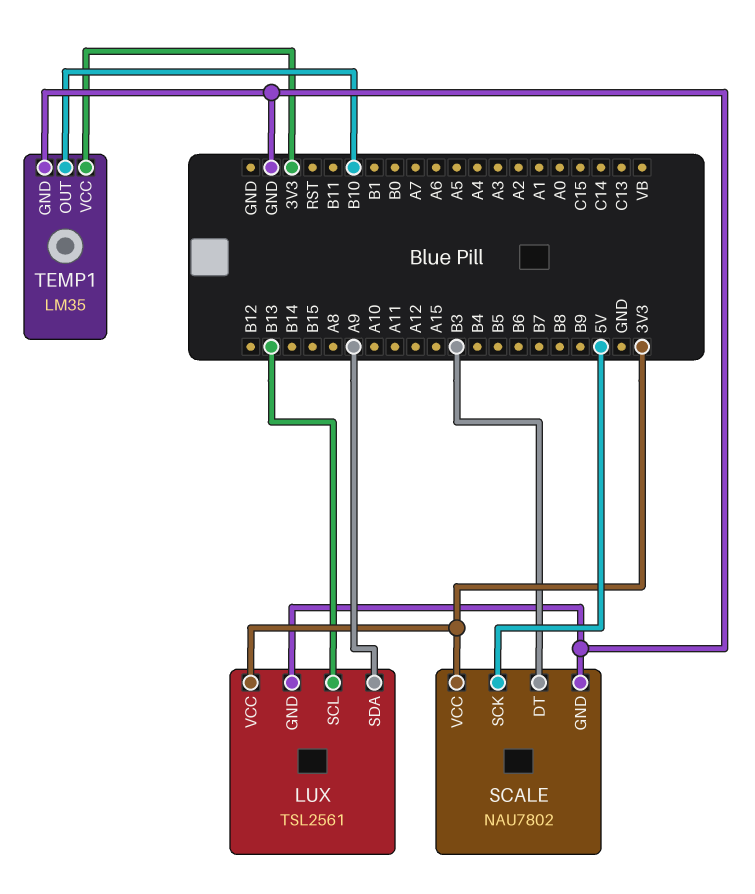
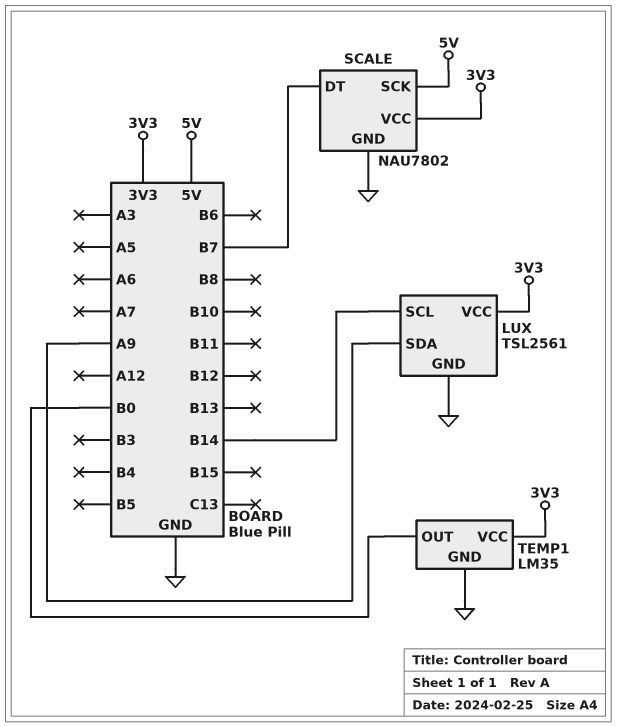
LUX pin SCL: B13 -> B14
SCALE pin DT: B3 -> B7
TEMP1 pin OUT: B10 -> B0

